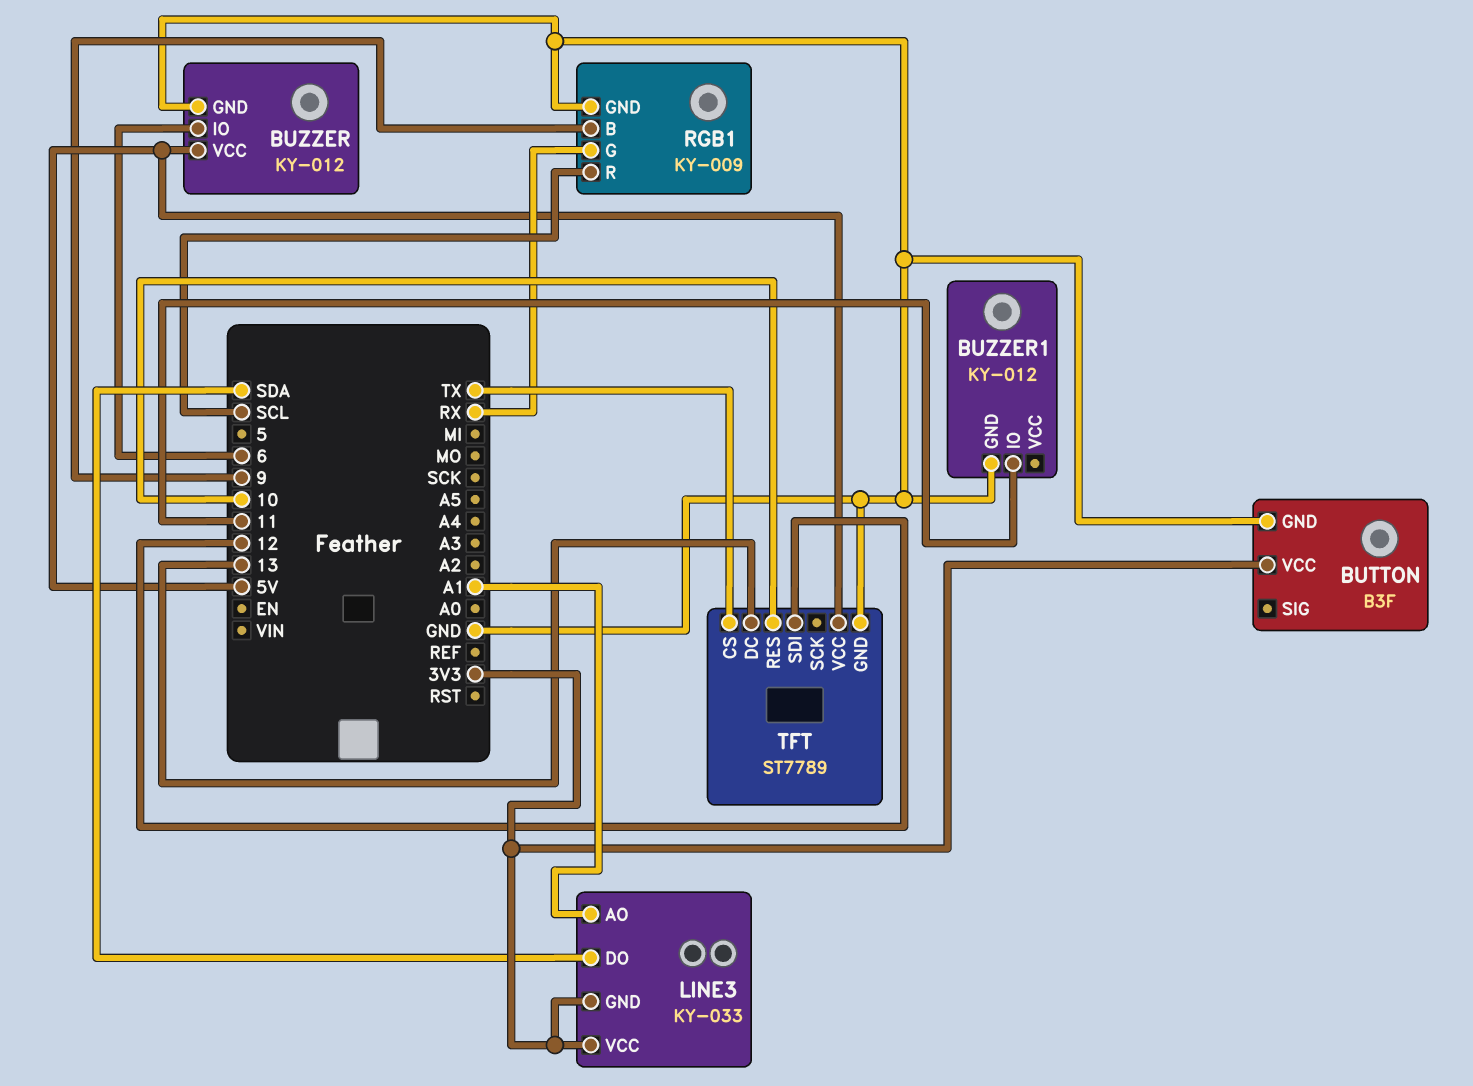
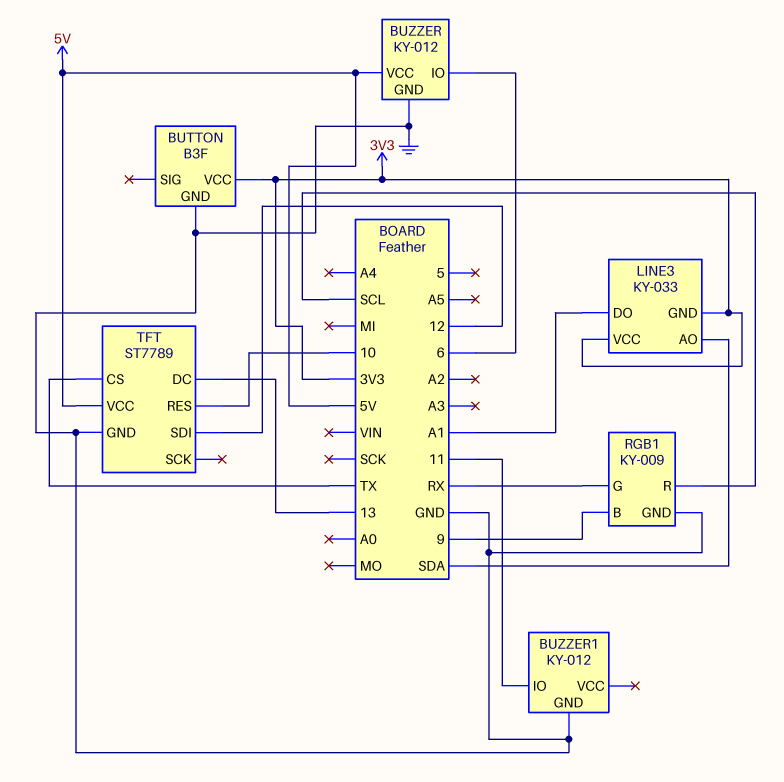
LINE3 pin AO: A1 -> SDA
LINE3 pin DO: SDA -> A1

